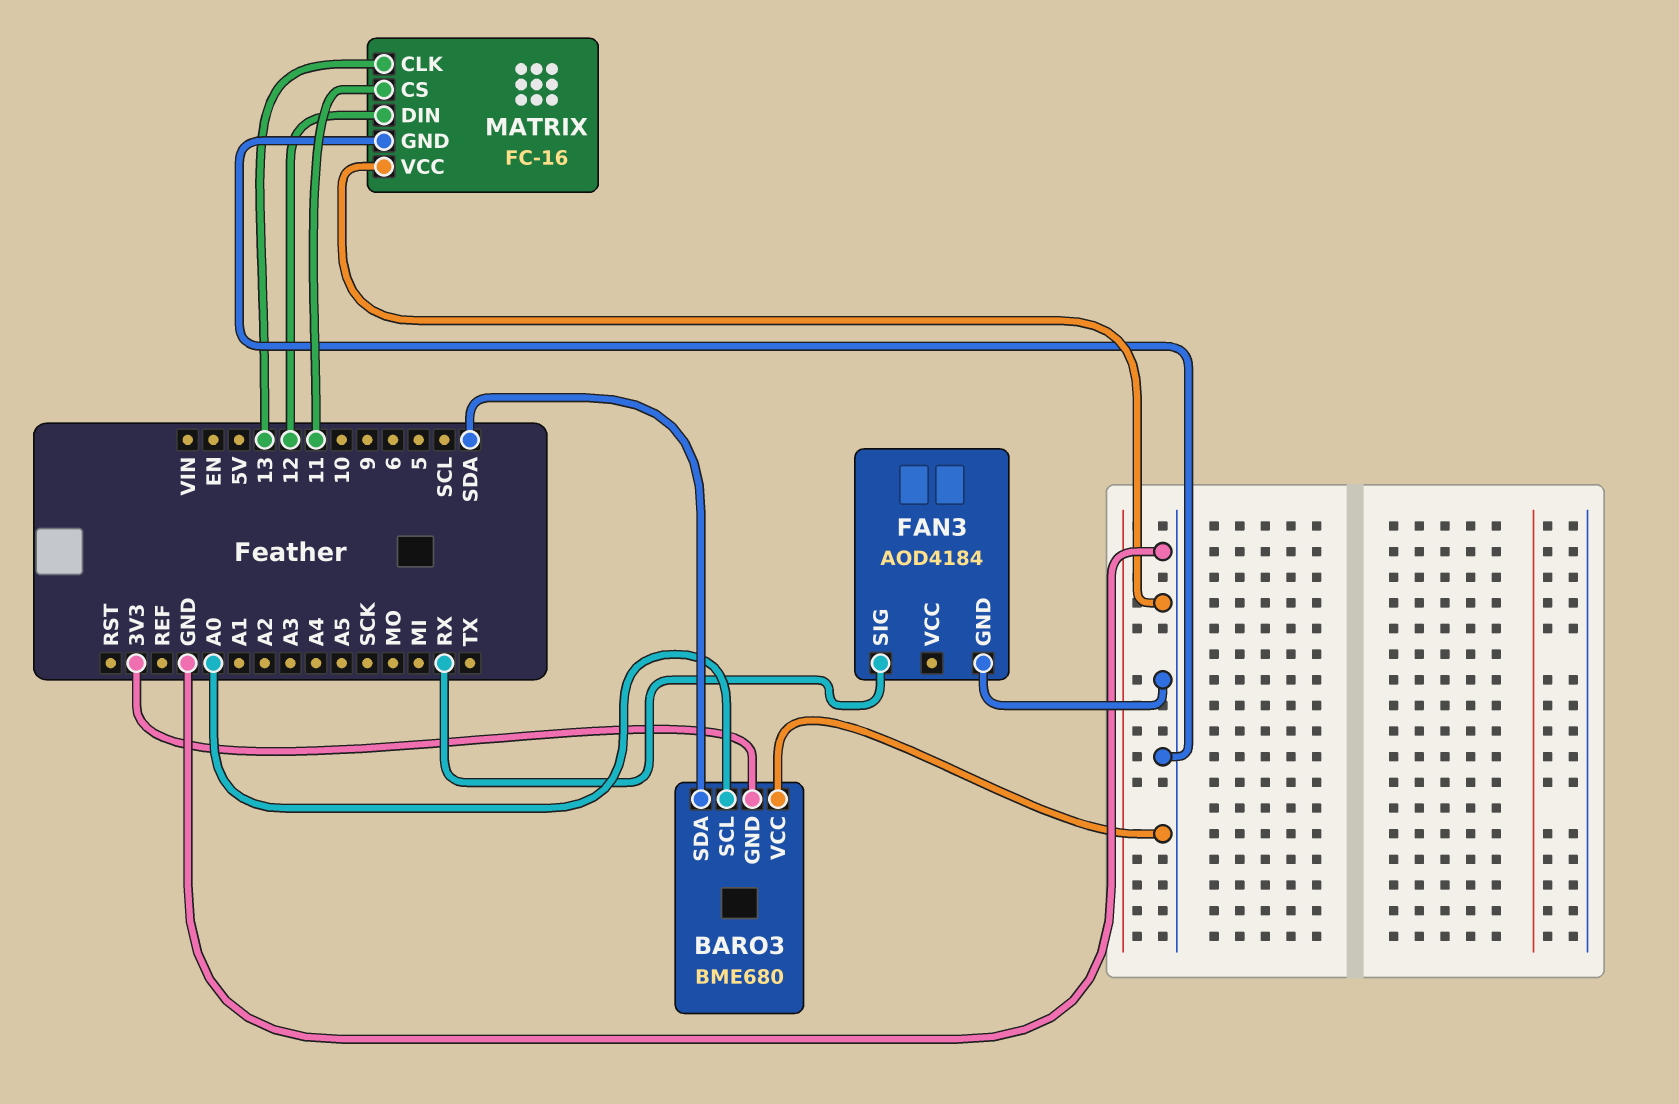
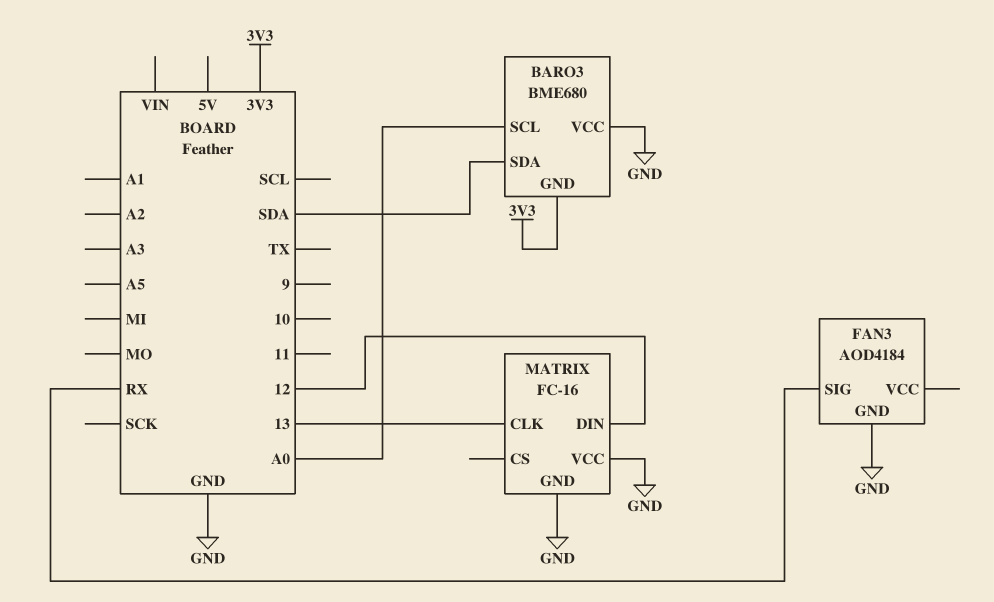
MATRIX pin CS: 11 -> none

